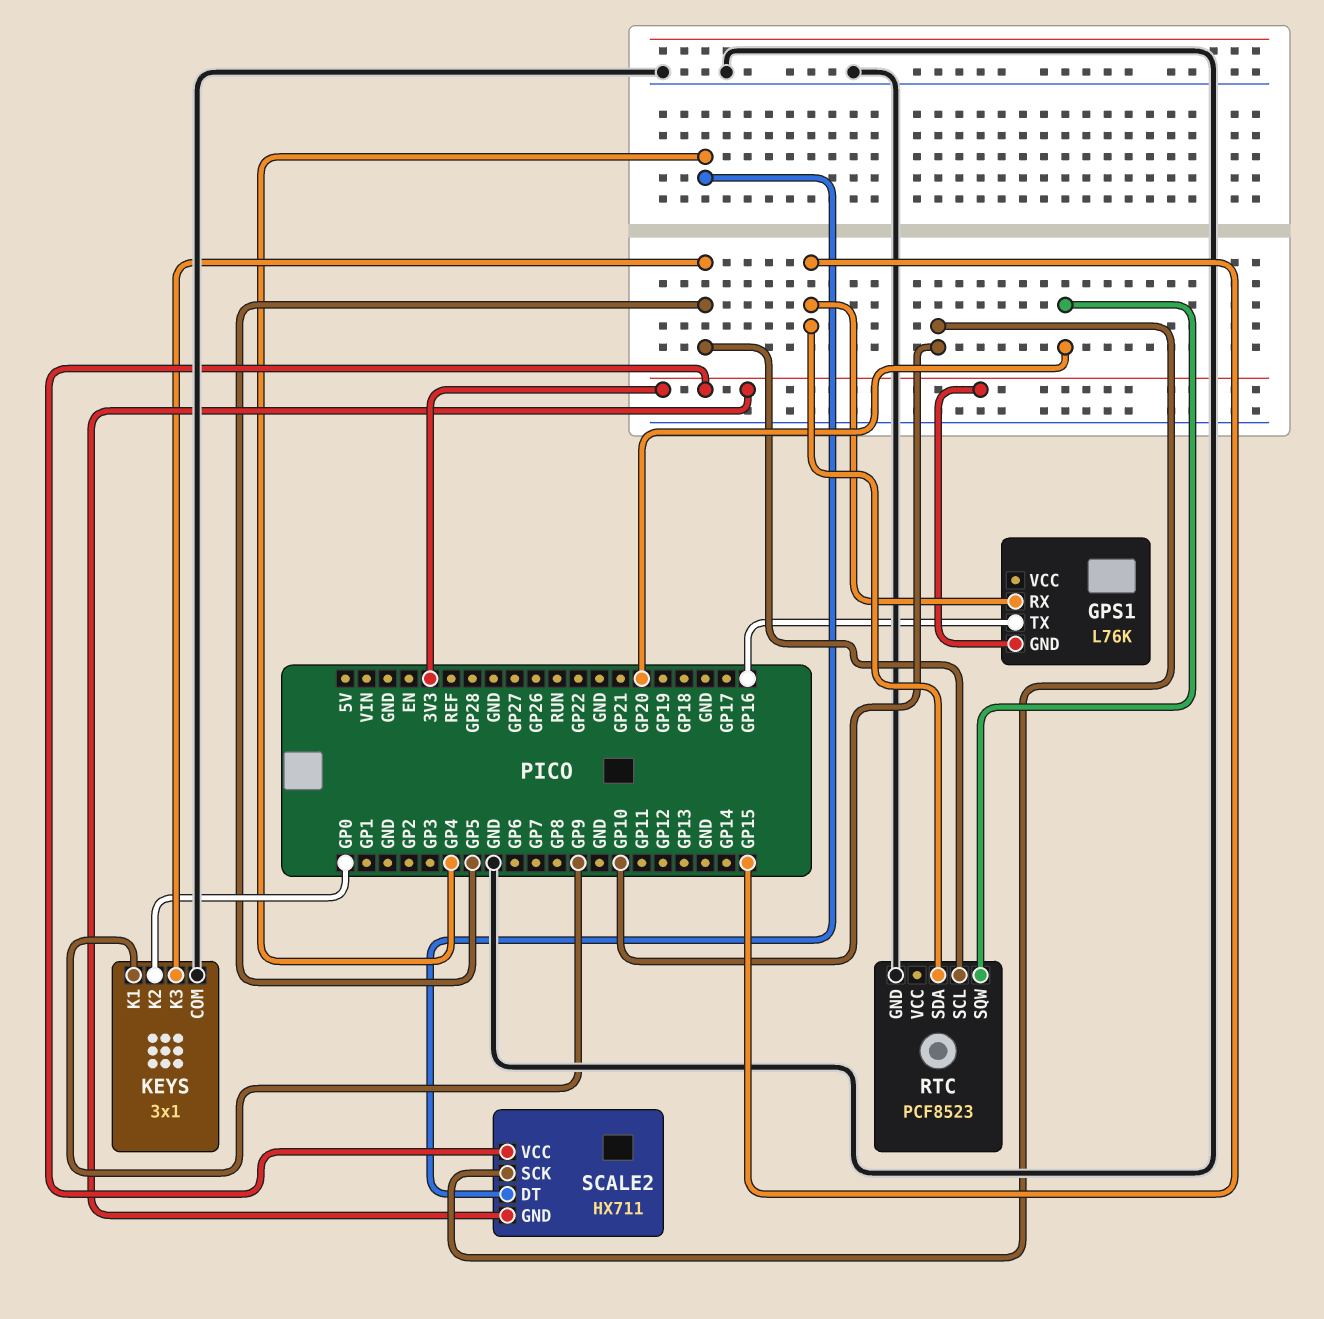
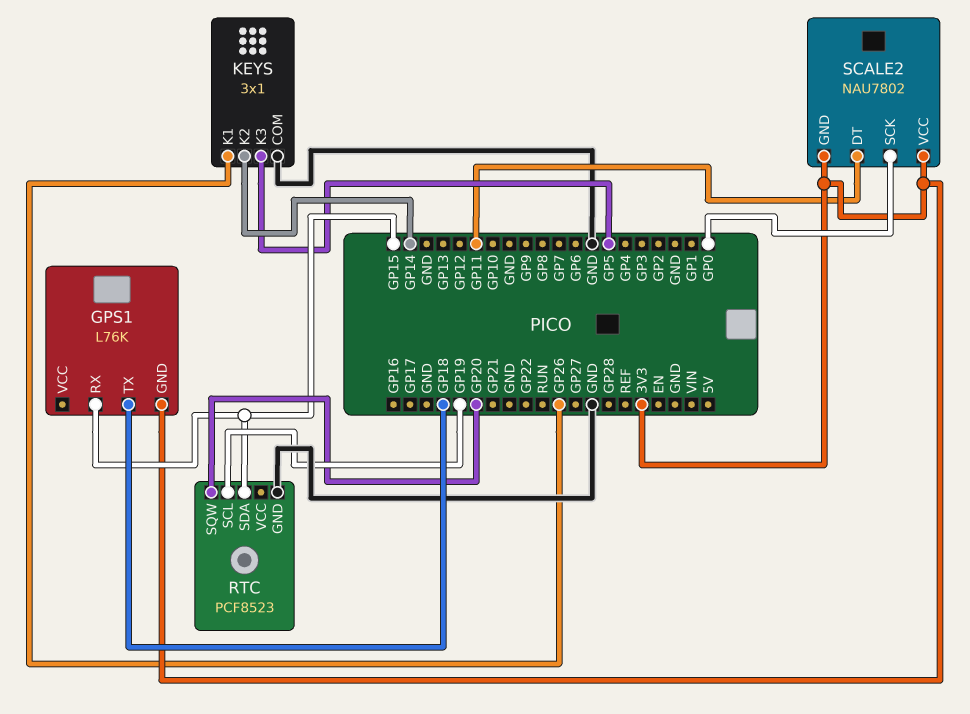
GPS1 pin TX: GP16 -> GP18
KEYS pin K1: GP9 -> GP26
KEYS pin K2: GP0 -> GP14
RTC pin SCL: GP5 -> GP19
SCALE2: HX711 -> NAU7802
SCALE2 pin DT: GP4 -> GP11
SCALE2 pin SCK: GP10 -> GP0

